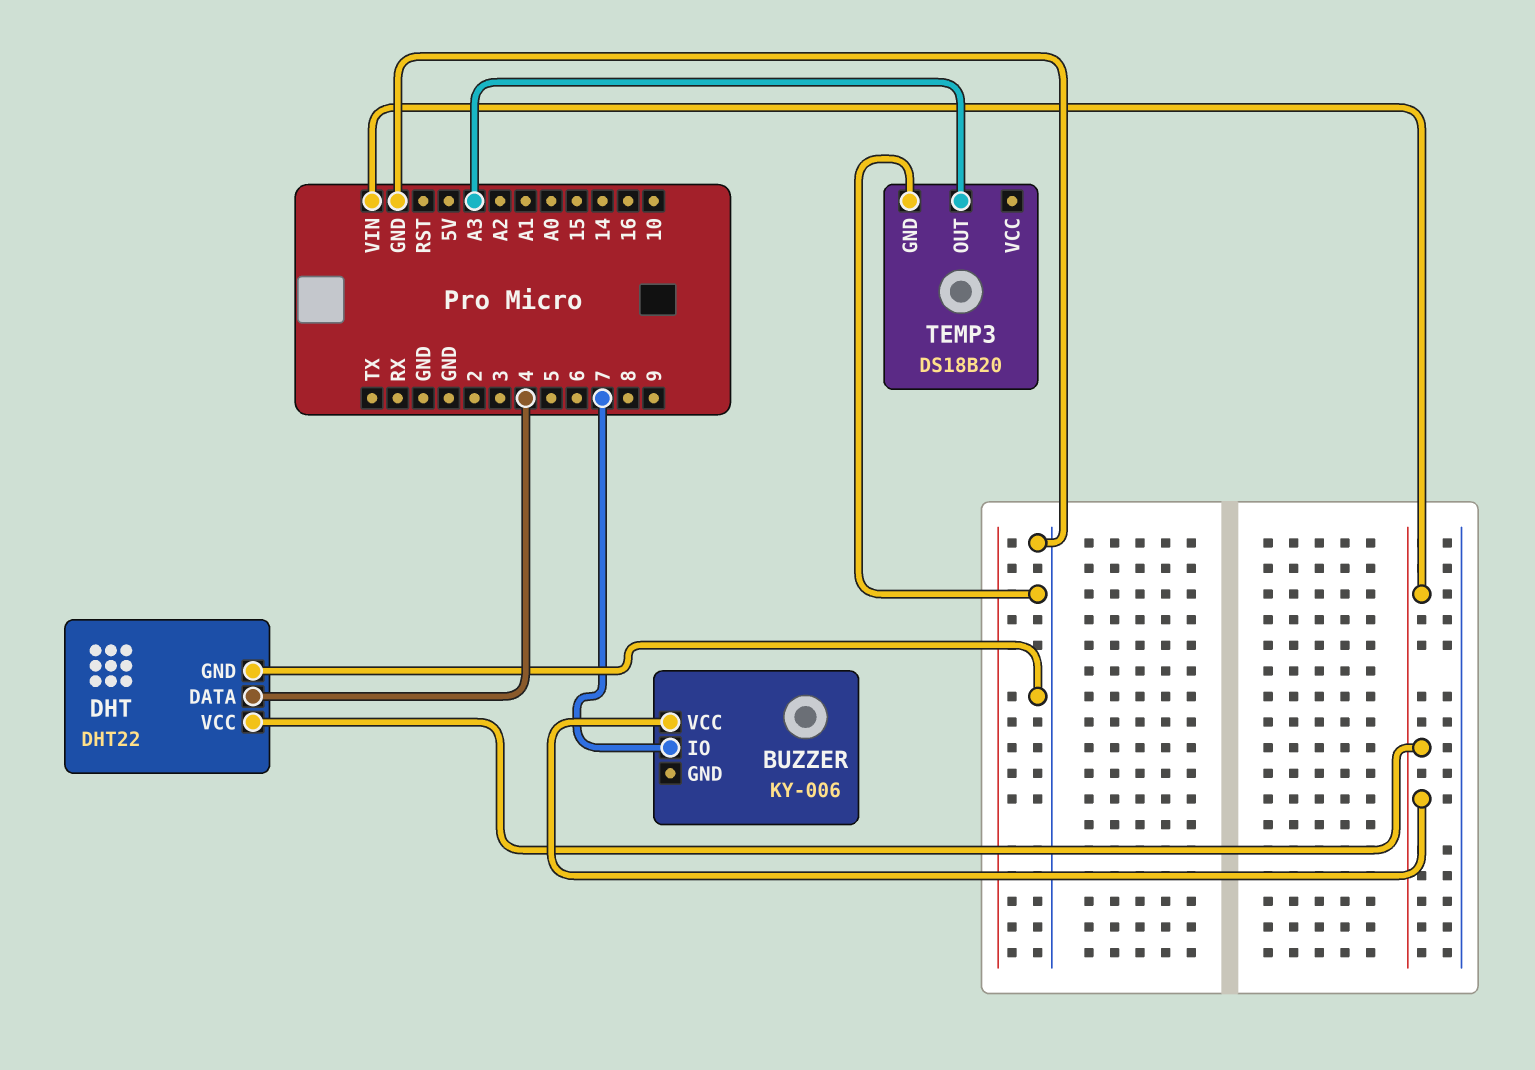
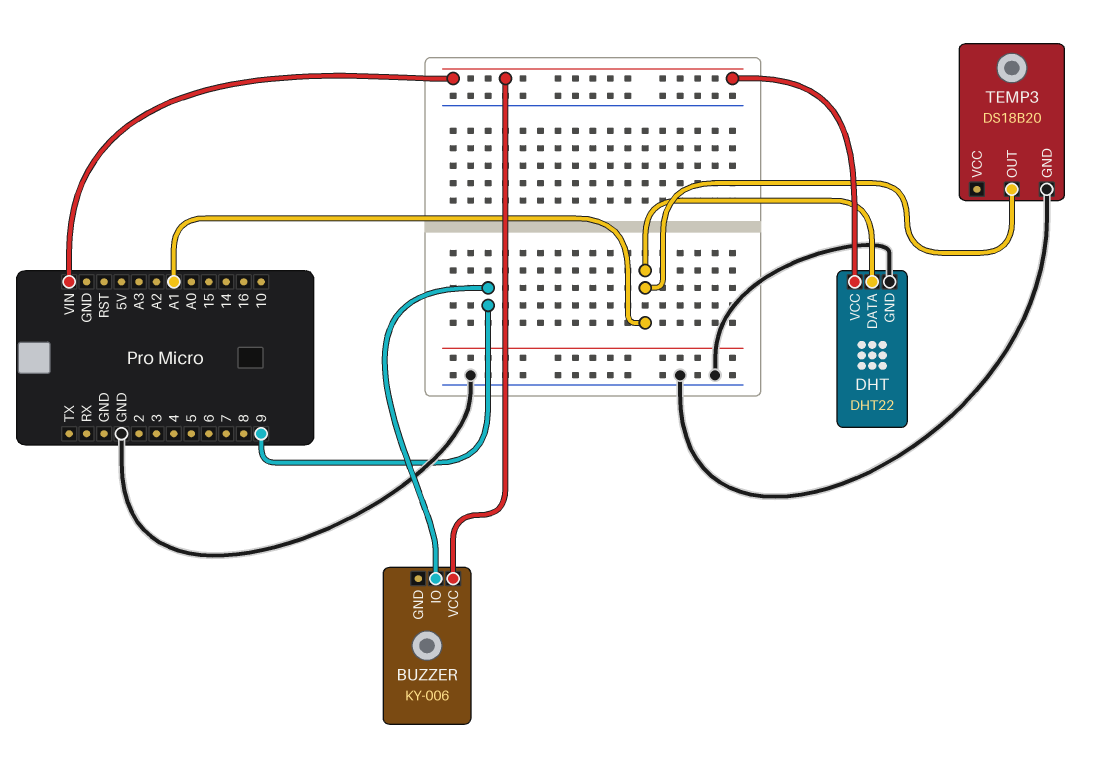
BUZZER pin IO: 7 -> 9
DHT pin DATA: 4 -> A1
TEMP3 pin OUT: A3 -> A1

